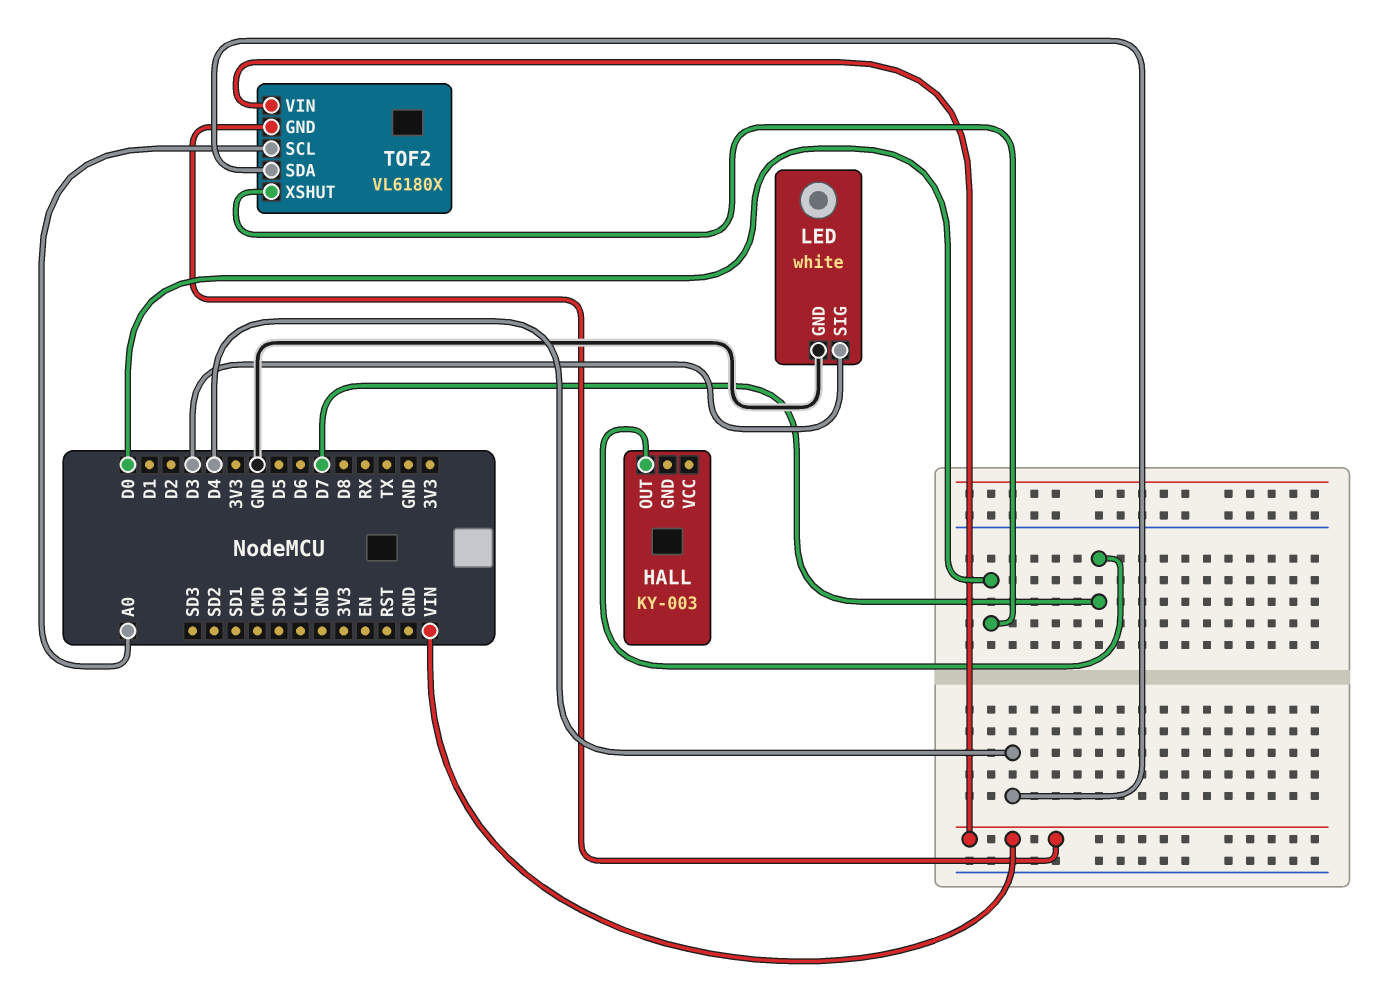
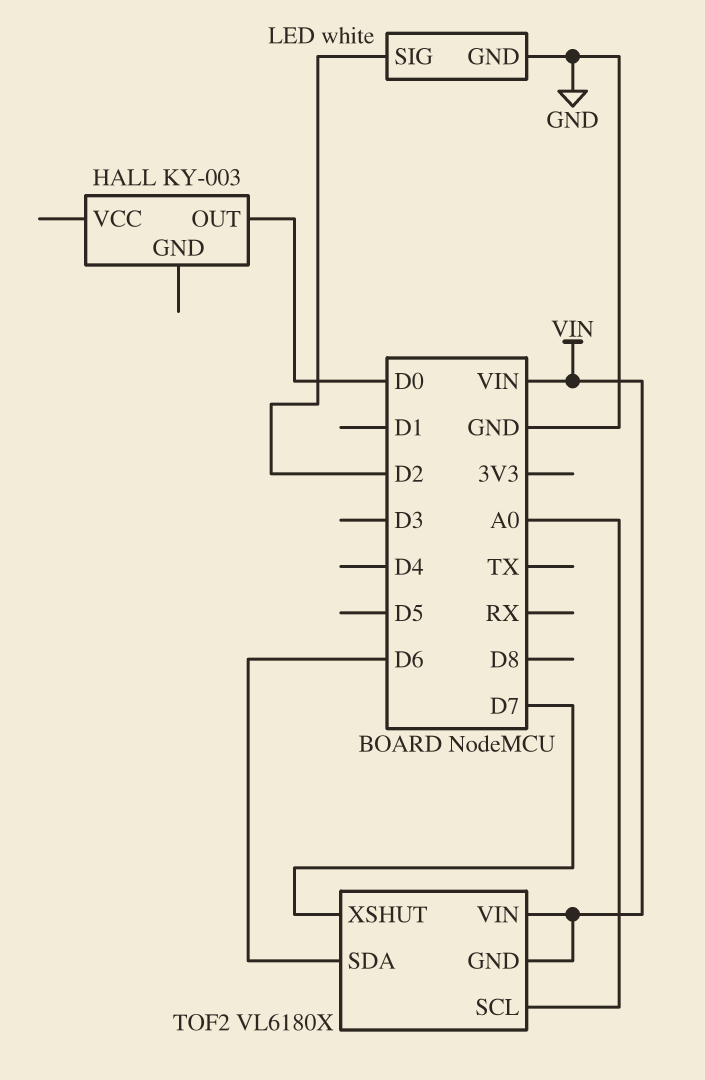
HALL pin OUT: D7 -> D0
LED pin SIG: D3 -> D2
TOF2 pin SDA: D4 -> D6
TOF2 pin XSHUT: D0 -> D7

